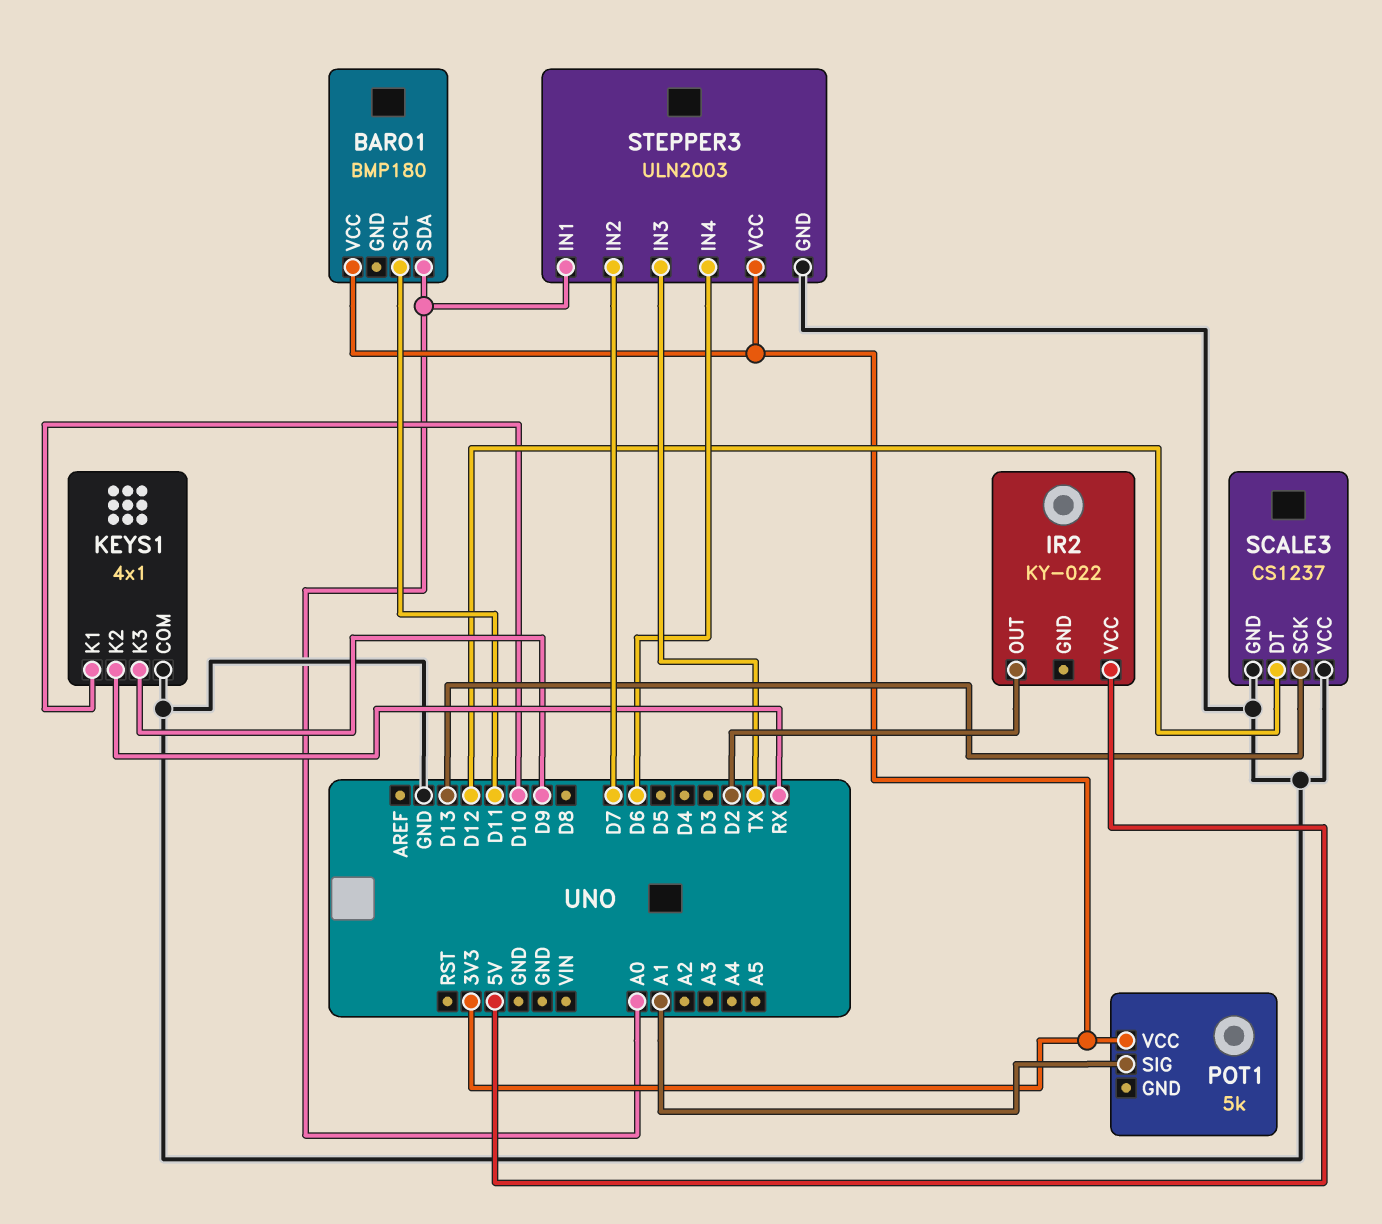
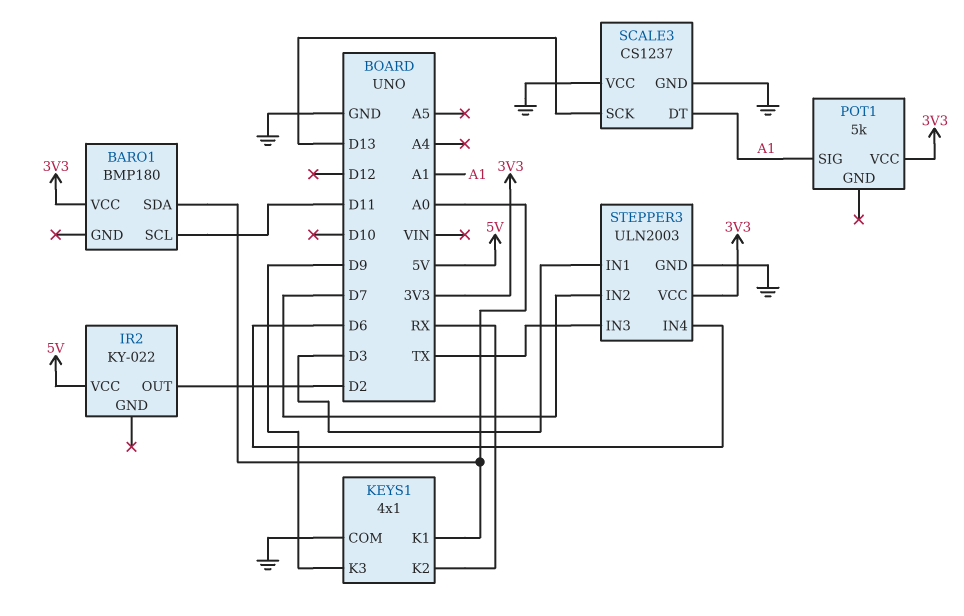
KEYS1 pin K1: D10 -> A0
SCALE3 pin DT: D12 -> A1
STEPPER3 pin IN1: A0 -> D3

